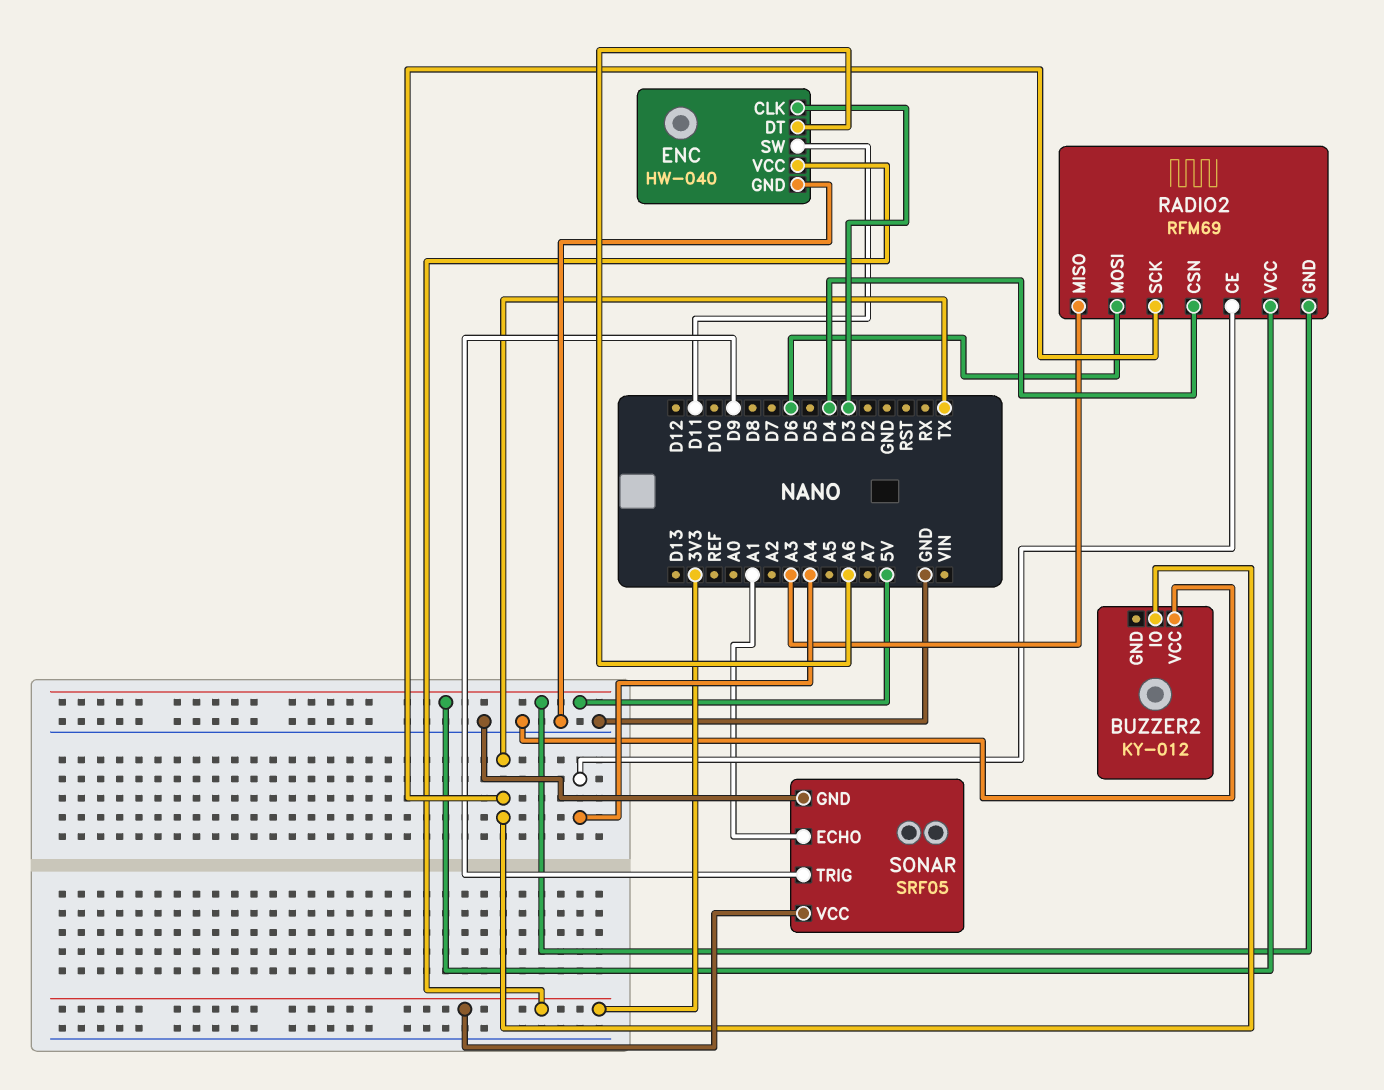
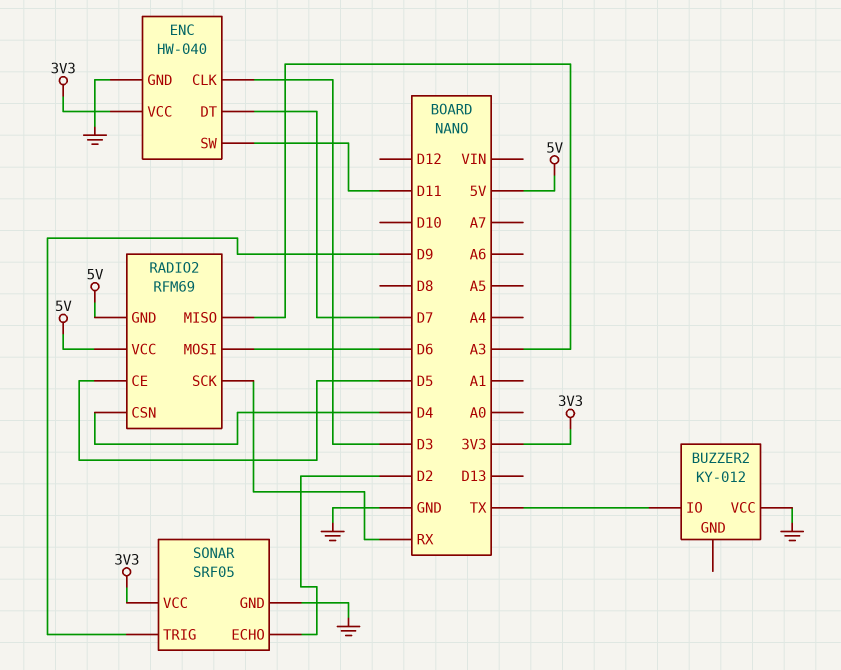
ENC pin DT: A6 -> D7
RADIO2 pin CE: A4 -> D5
RADIO2 pin SCK: TX -> RX
SONAR pin ECHO: A1 -> D2

